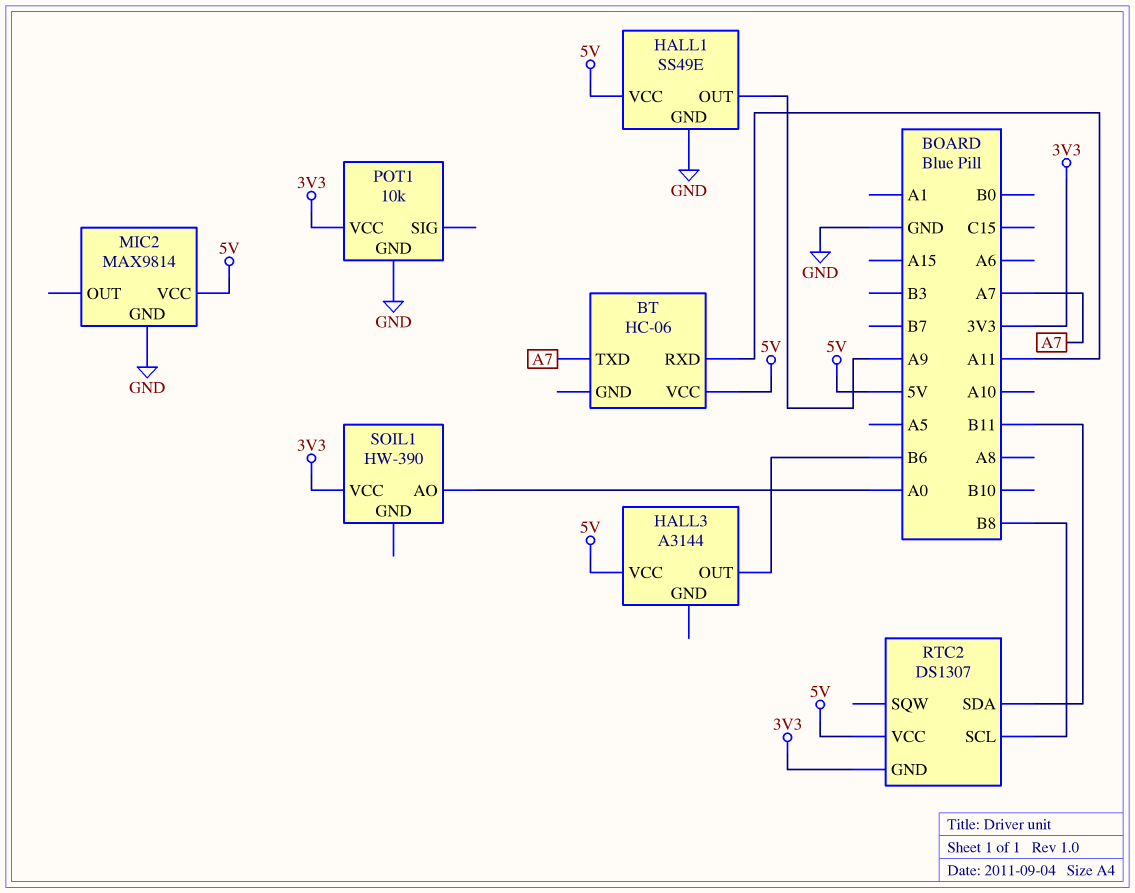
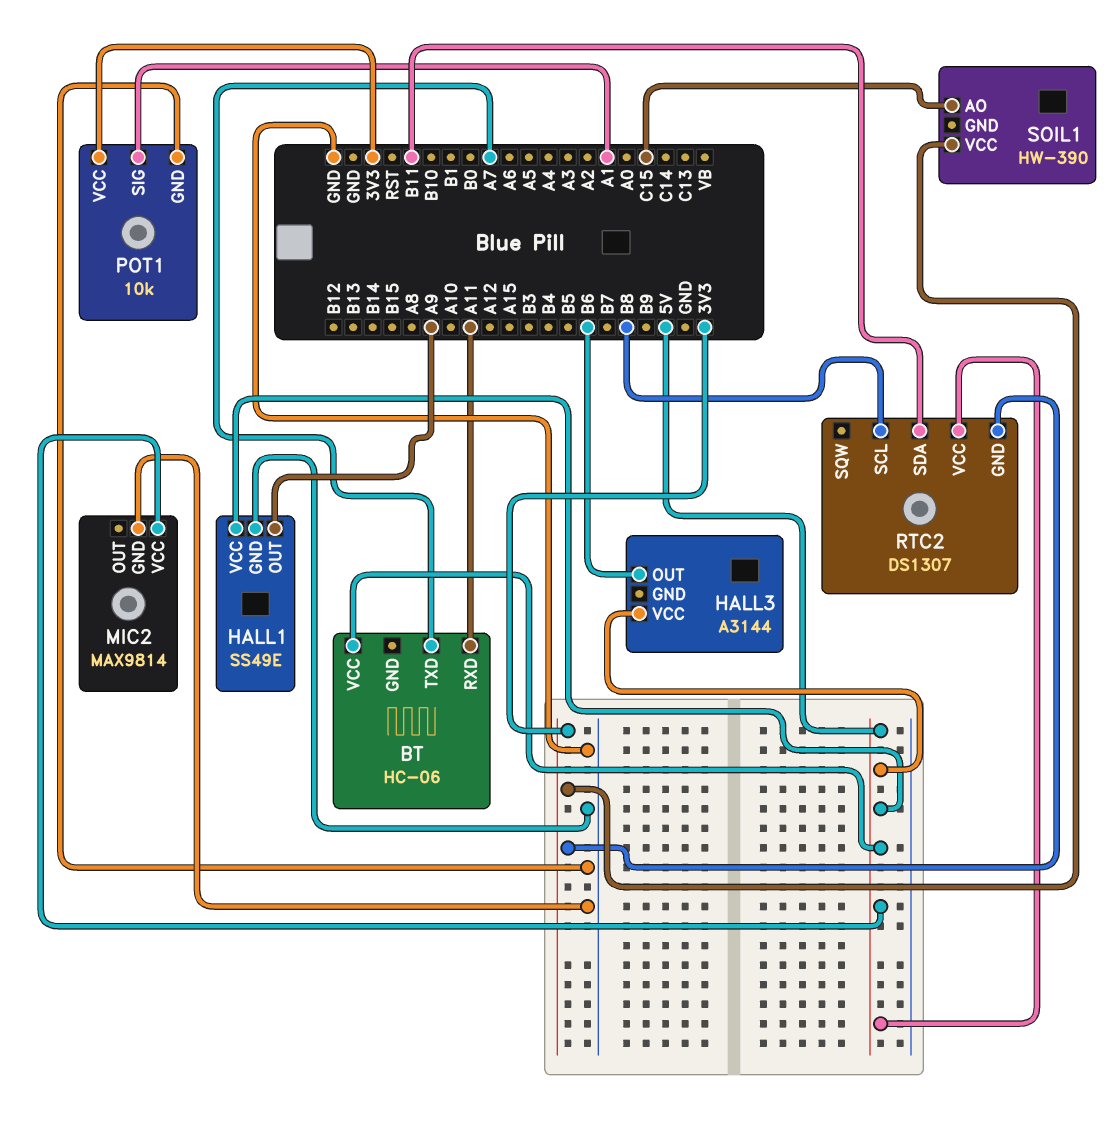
POT1 pin SIG: none -> A1
SOIL1 pin AO: A0 -> C15

